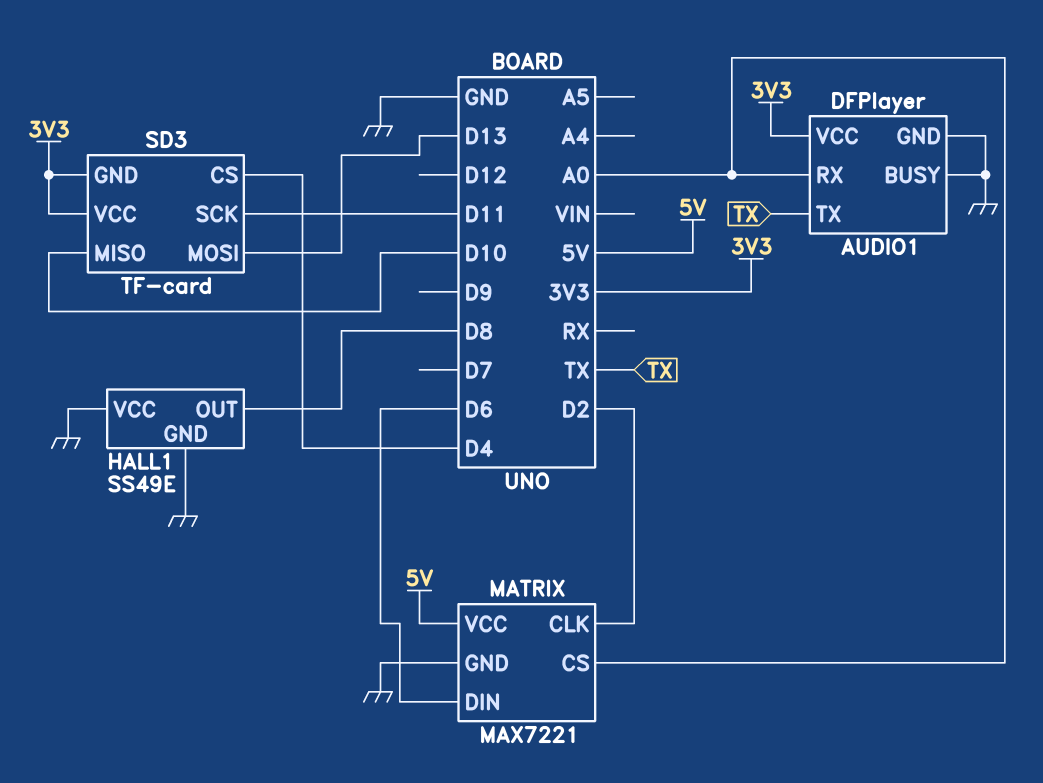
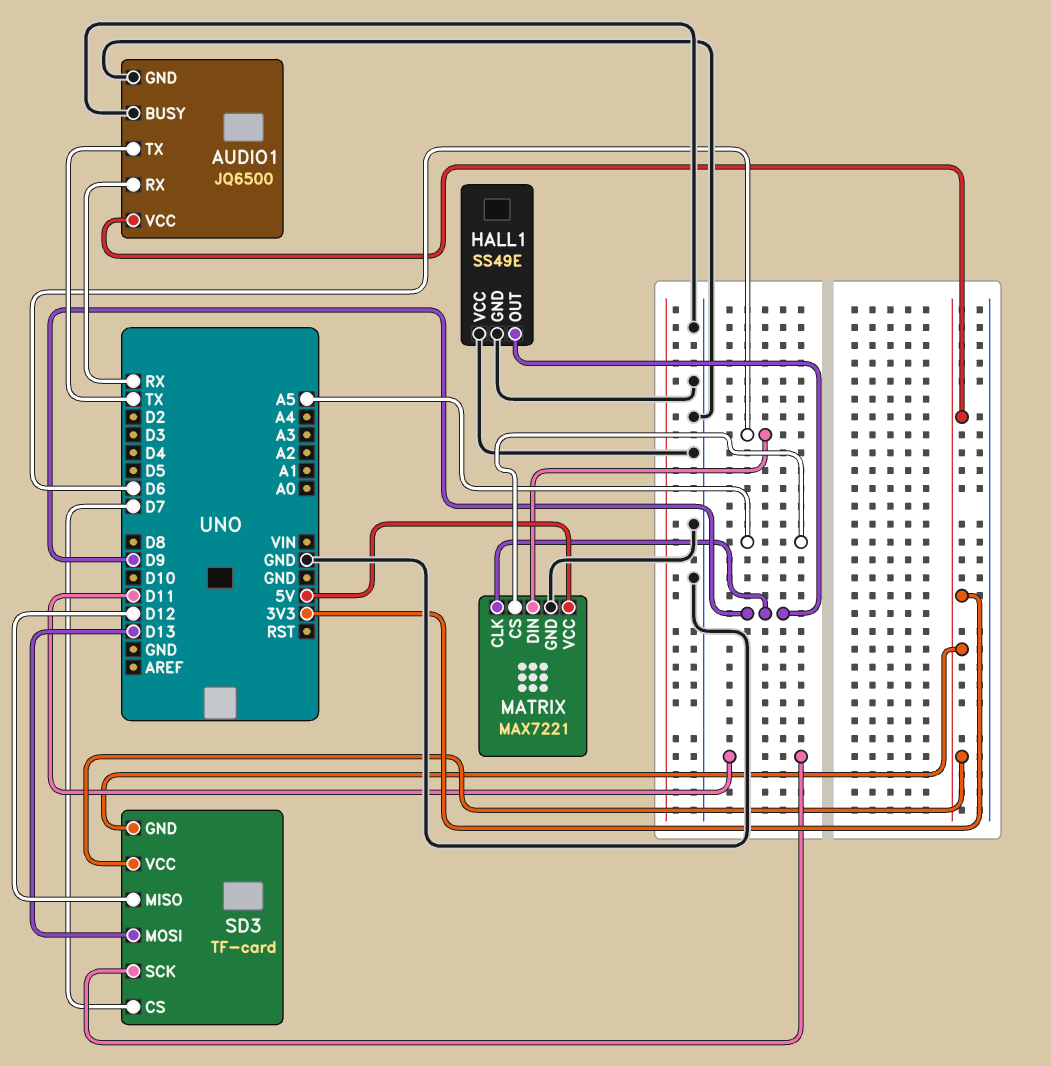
AUDIO1: DFPlayer -> JQ6500
AUDIO1 pin RX: A0 -> RX
HALL1 pin OUT: D8 -> D9
MATRIX pin CLK: D2 -> D9
MATRIX pin CS: A0 -> A5
SD3 pin CS: D4 -> D7
SD3 pin MISO: D10 -> D12

